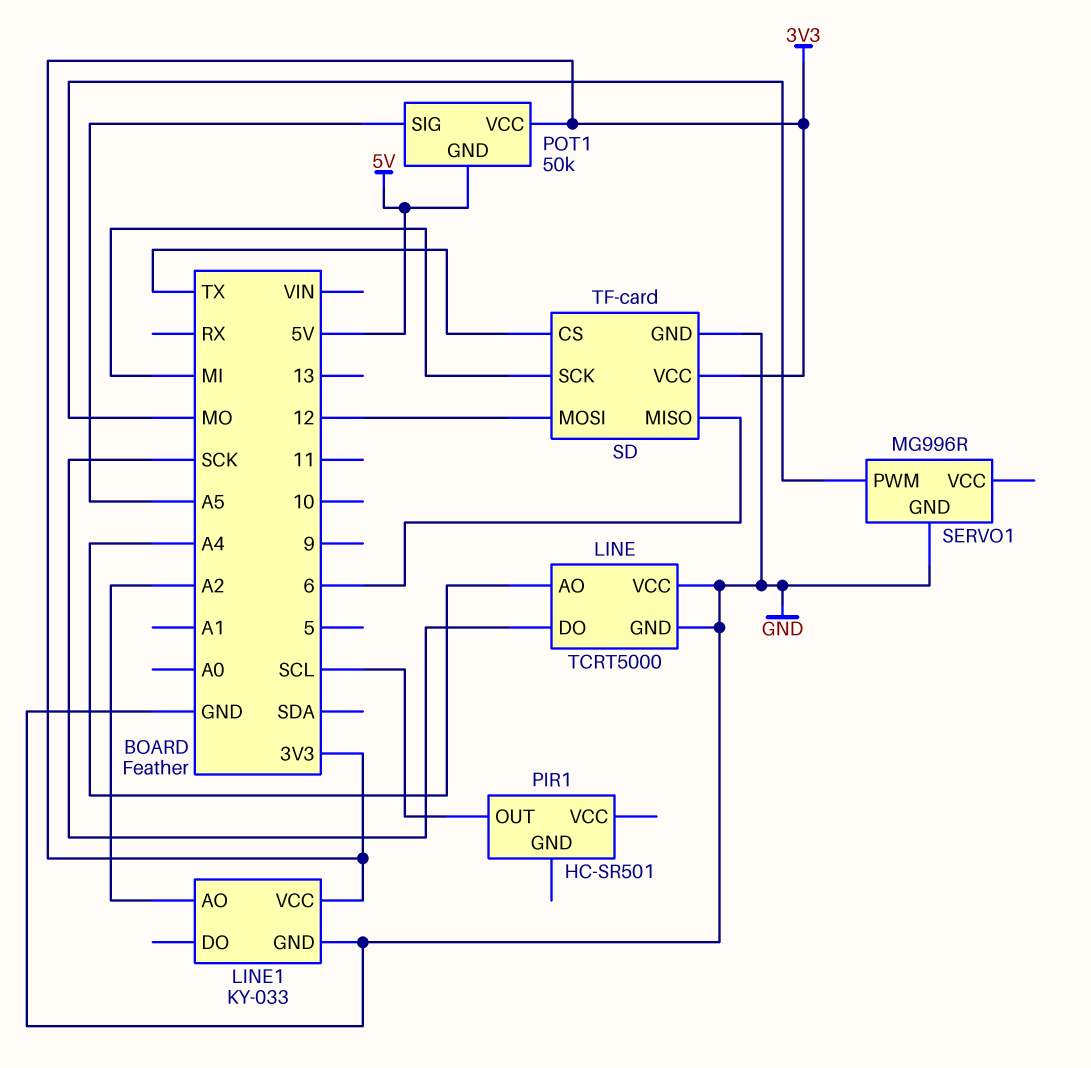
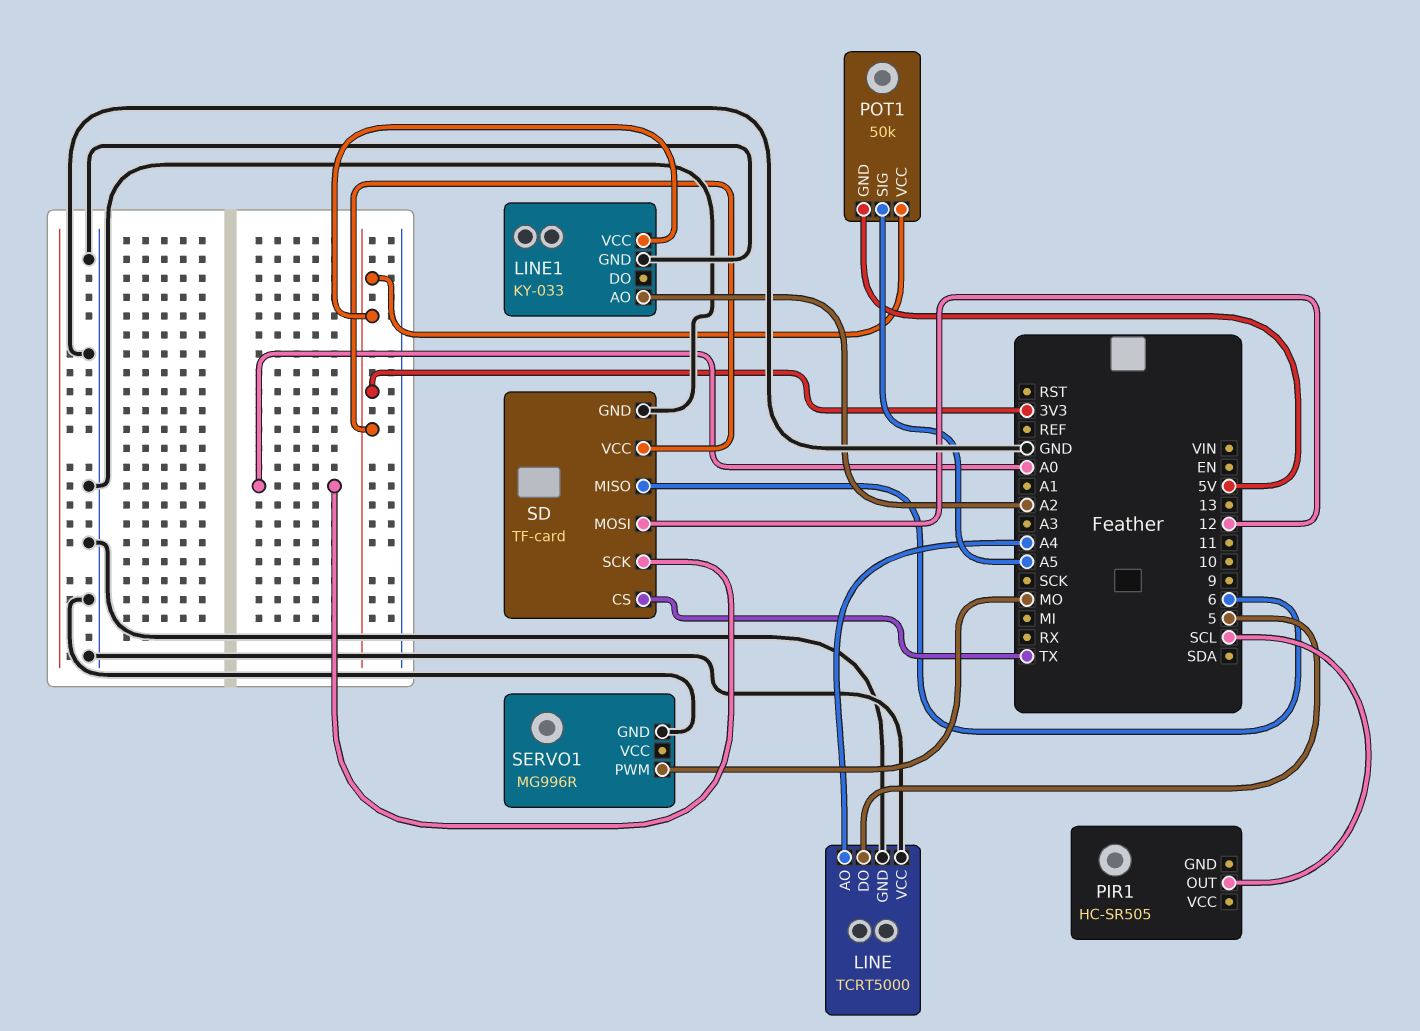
LINE pin DO: SCK -> 5
PIR1: HC-SR501 -> HC-SR505
SD pin SCK: MI -> A0

